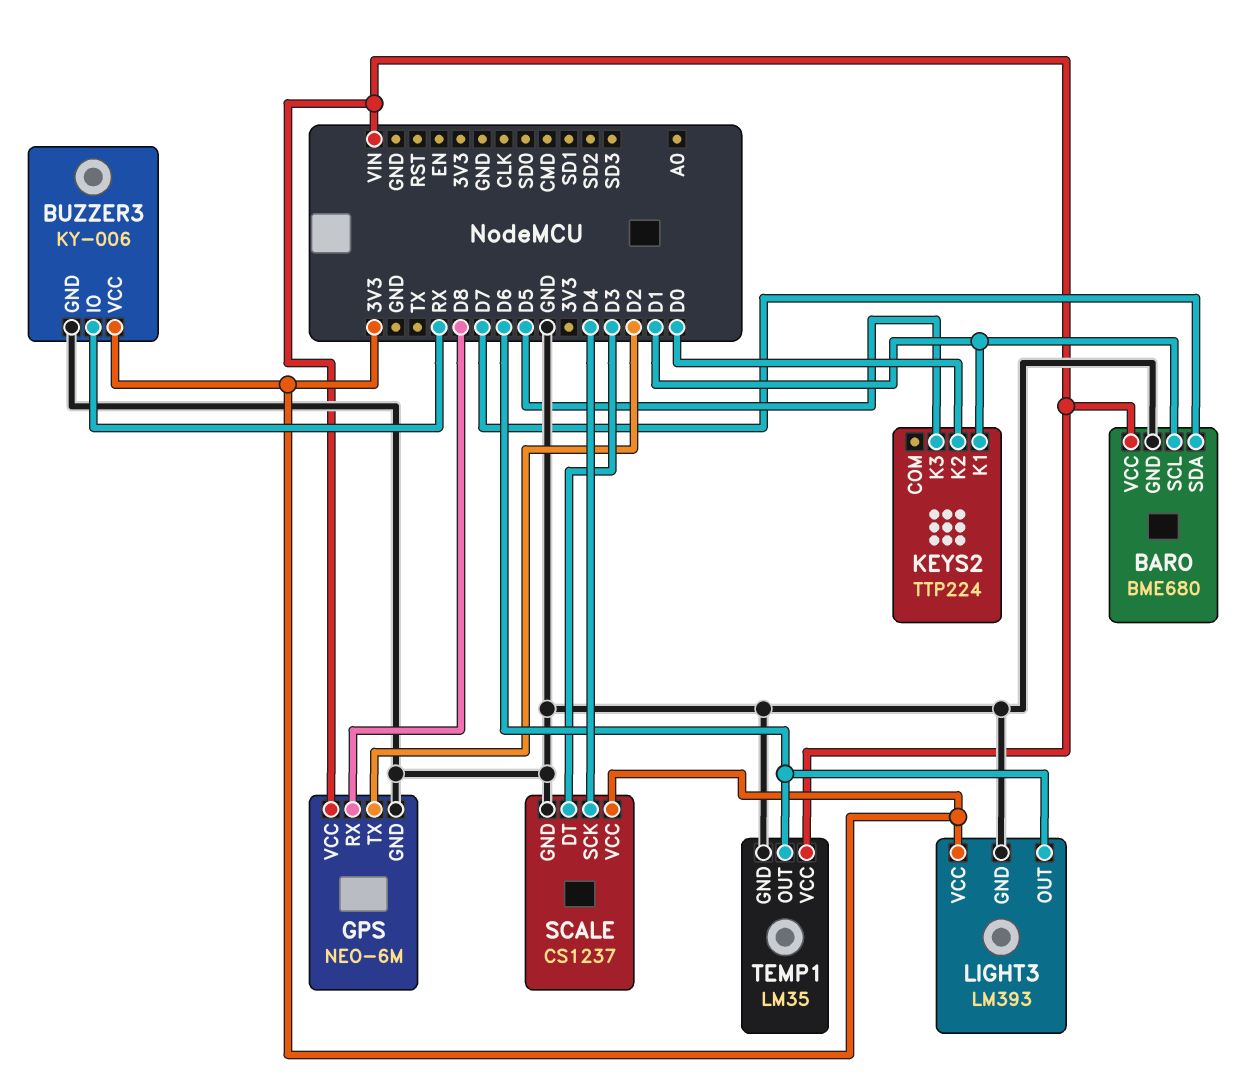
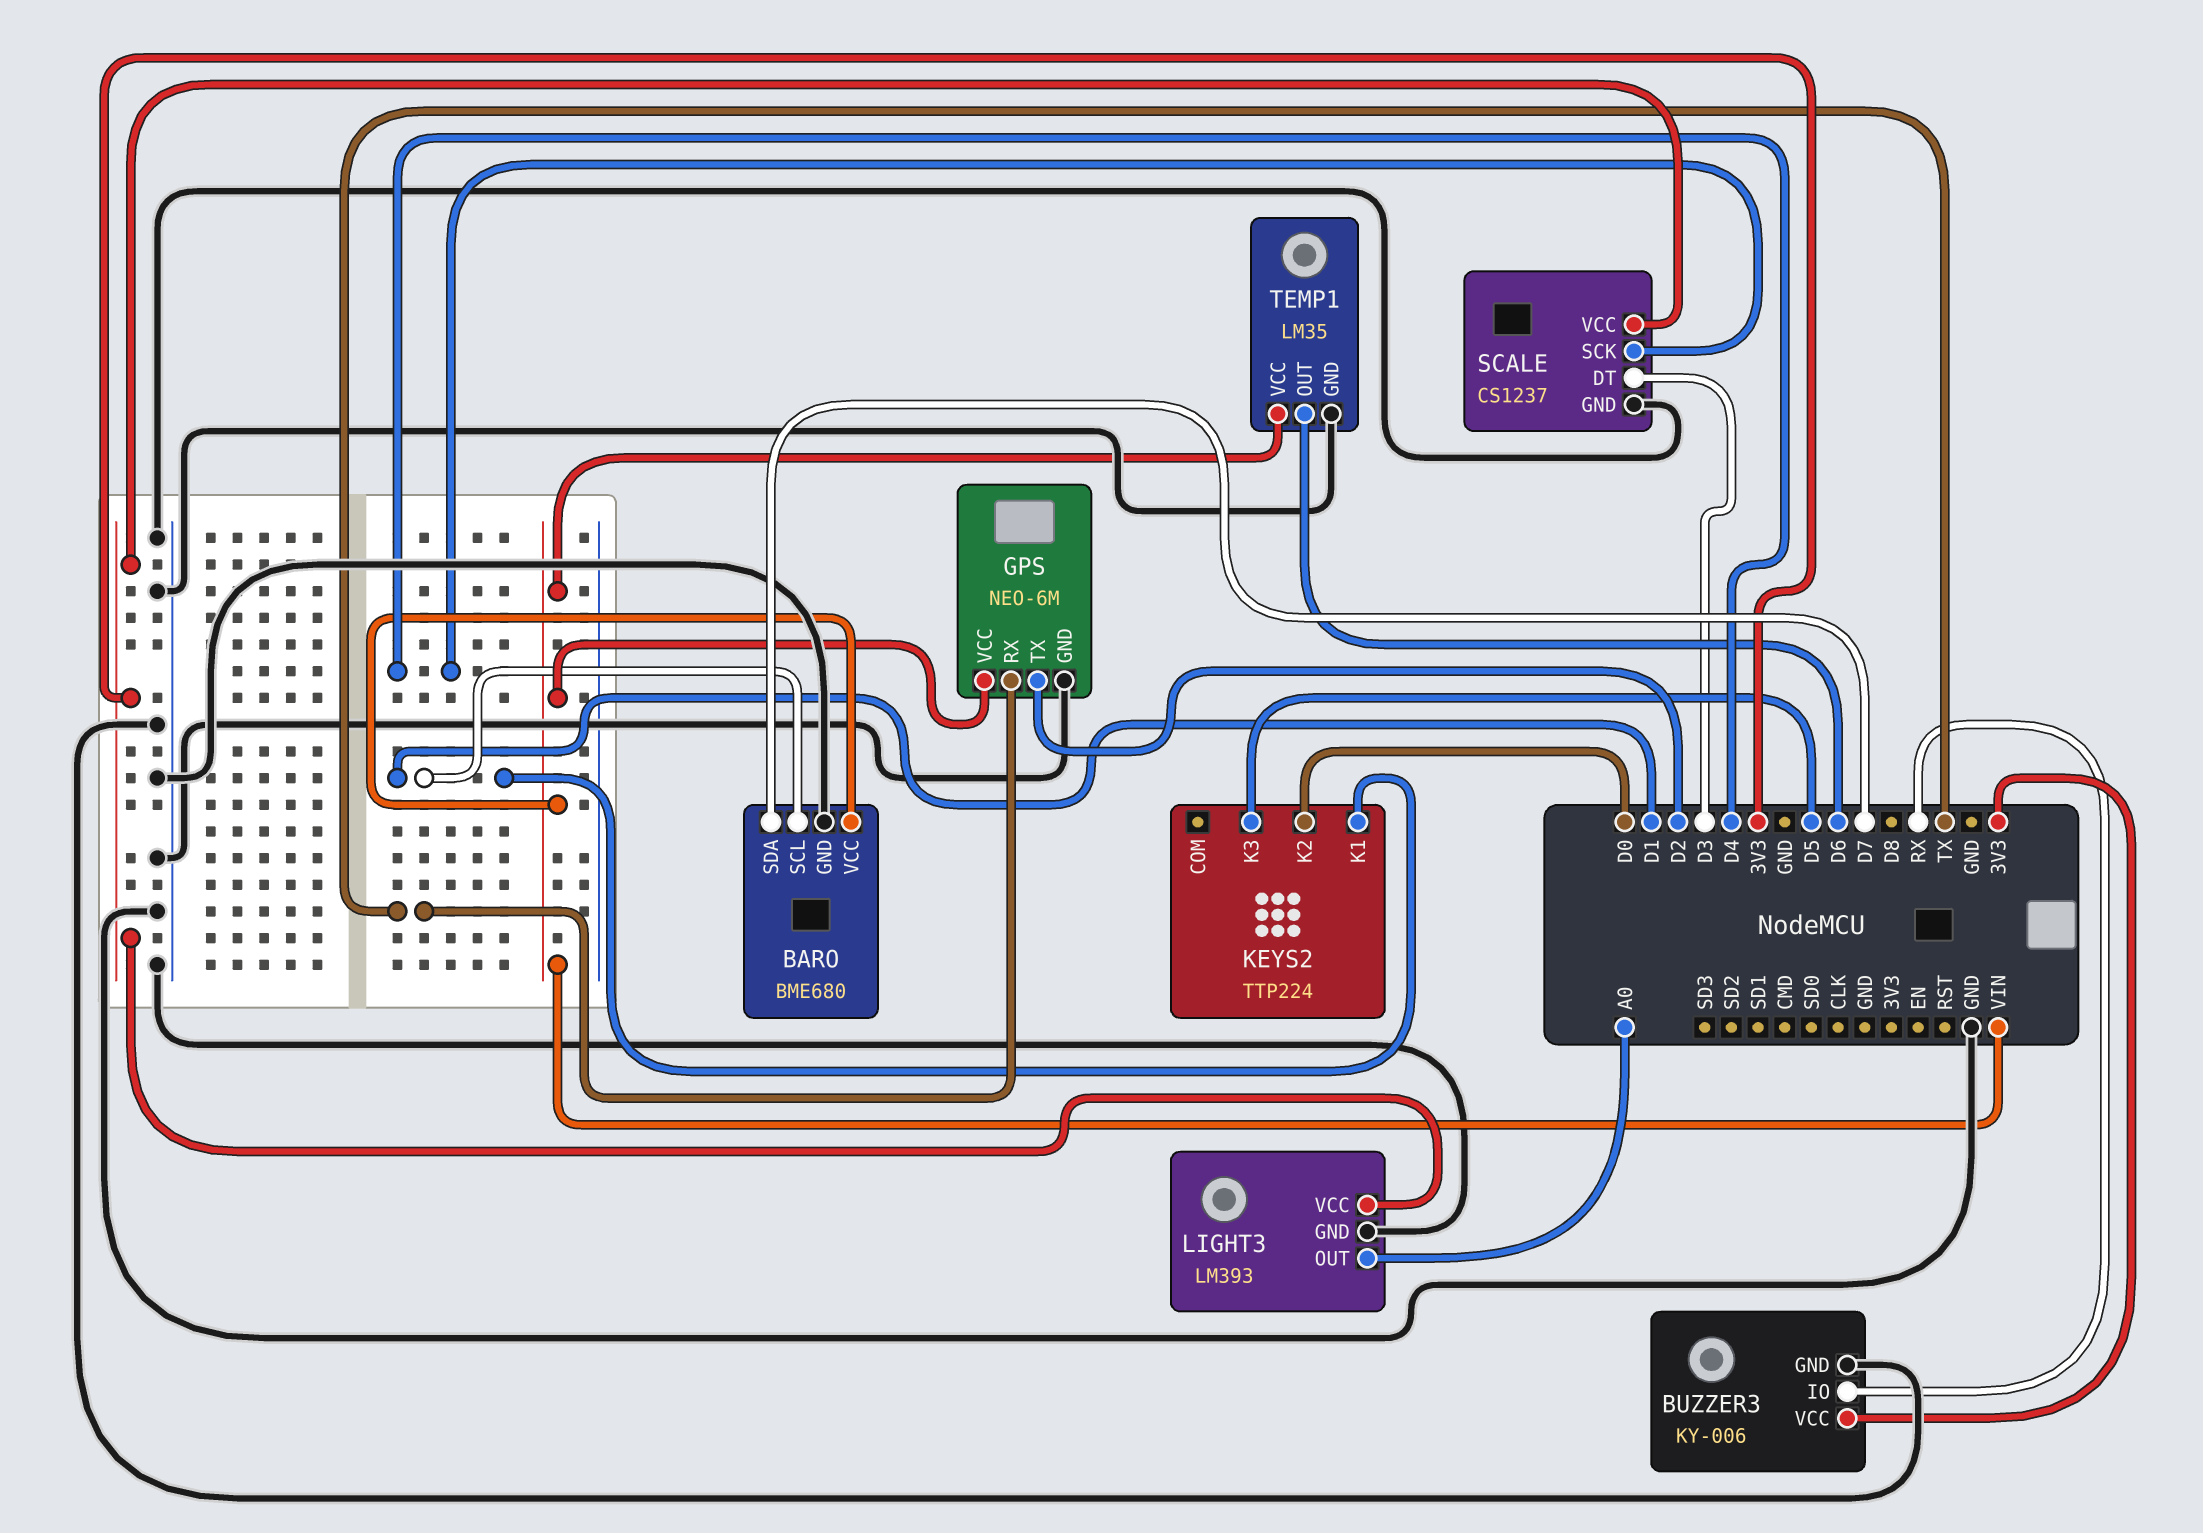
GPS pin RX: D8 -> TX
LIGHT3 pin OUT: D6 -> A0

